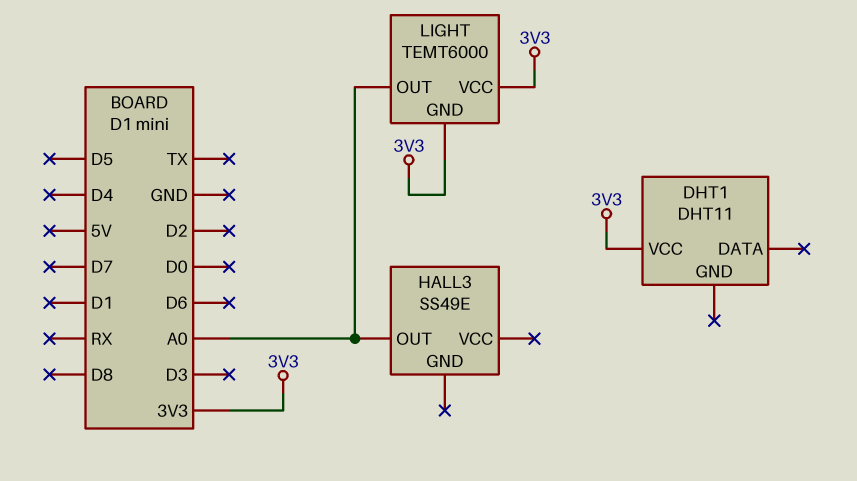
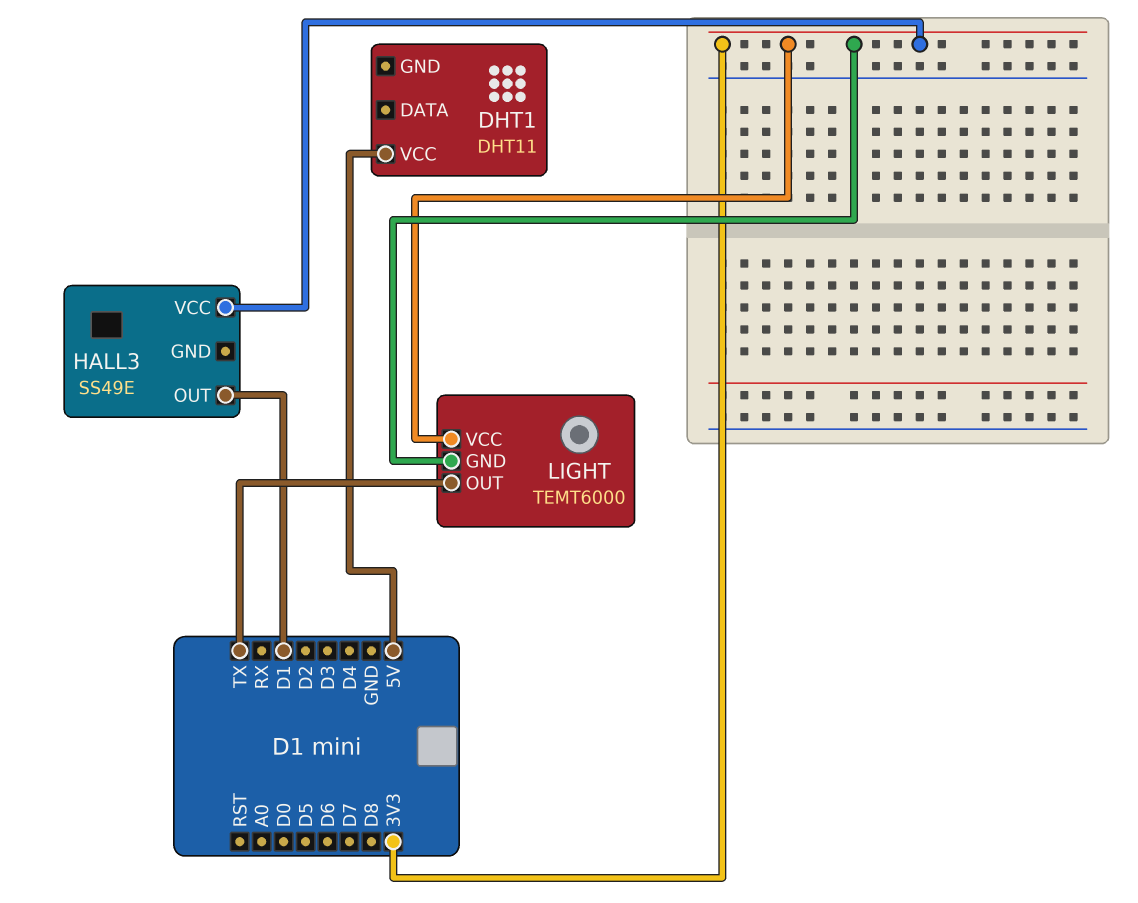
DHT1 pin VCC: 3V3 -> 5V
HALL3 pin OUT: A0 -> D1
HALL3 pin VCC: none -> 3V3
LIGHT pin OUT: A0 -> TX

